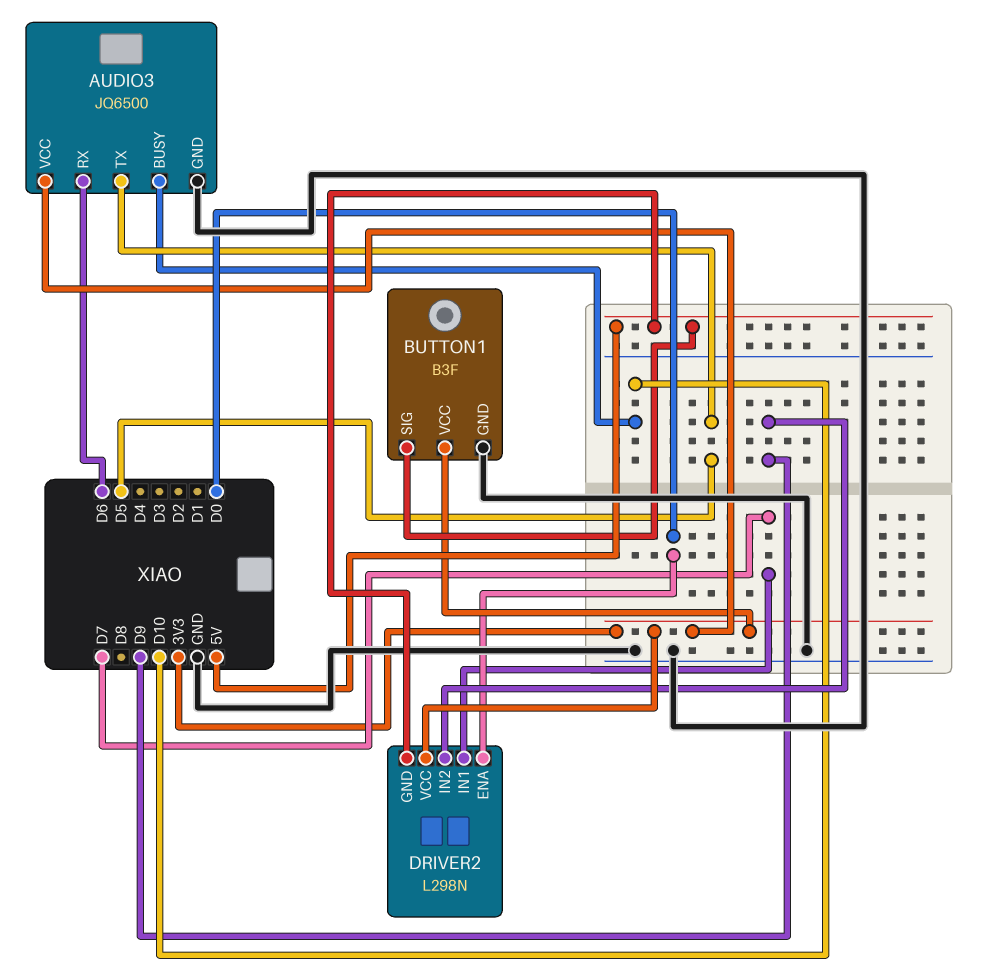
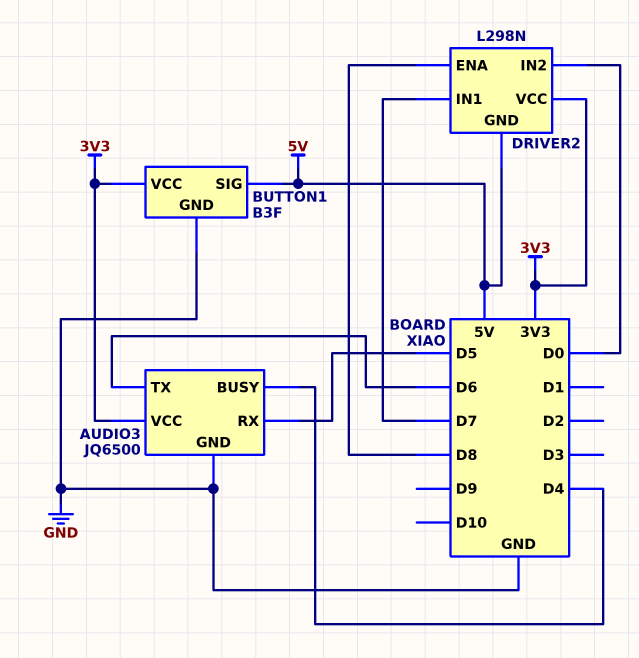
AUDIO3 pin BUSY: D10 -> D4
AUDIO3 pin RX: D6 -> D5
AUDIO3 pin TX: D5 -> D6
DRIVER2 pin ENA: D0 -> D8
DRIVER2 pin IN2: D9 -> D0

